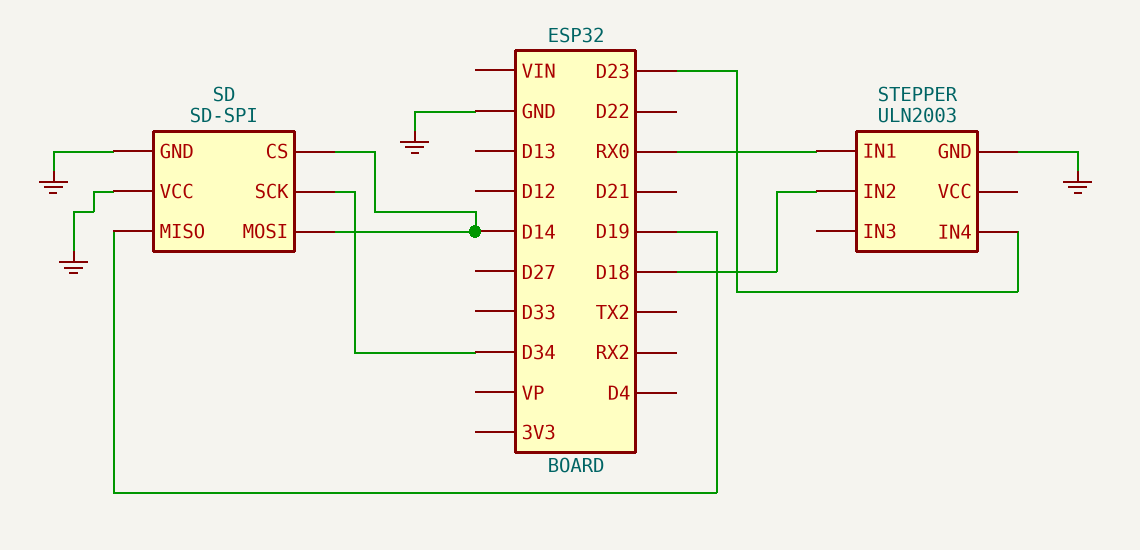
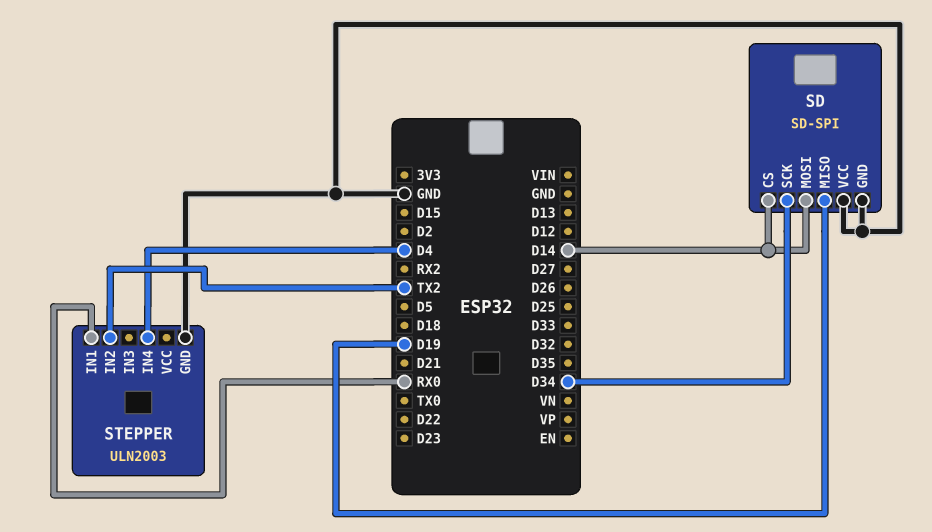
STEPPER pin IN2: D18 -> TX2
STEPPER pin IN4: D23 -> D4

